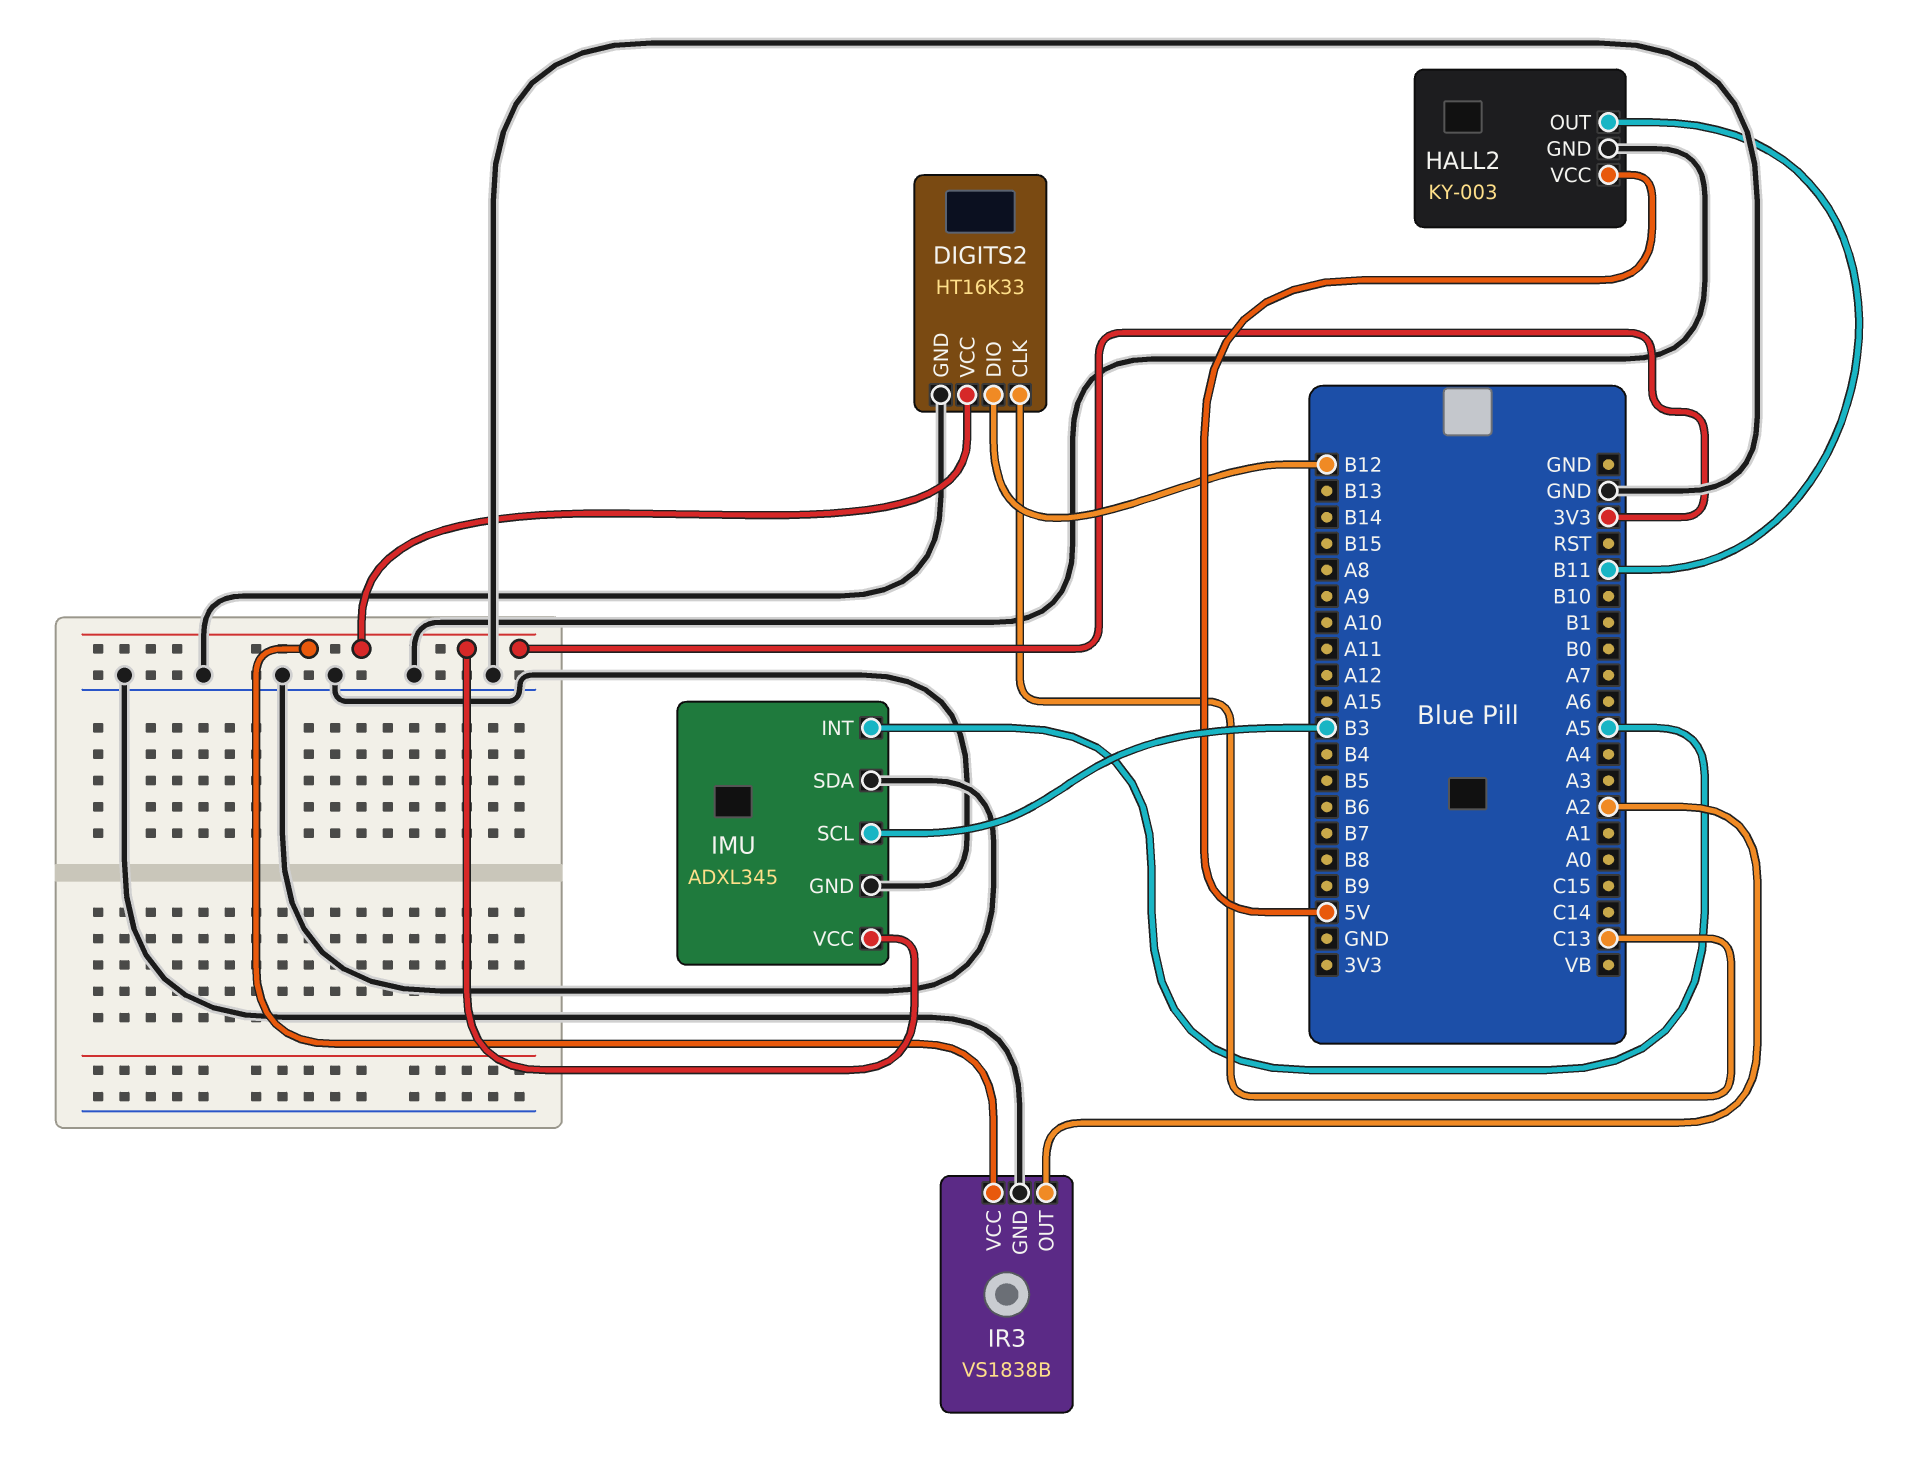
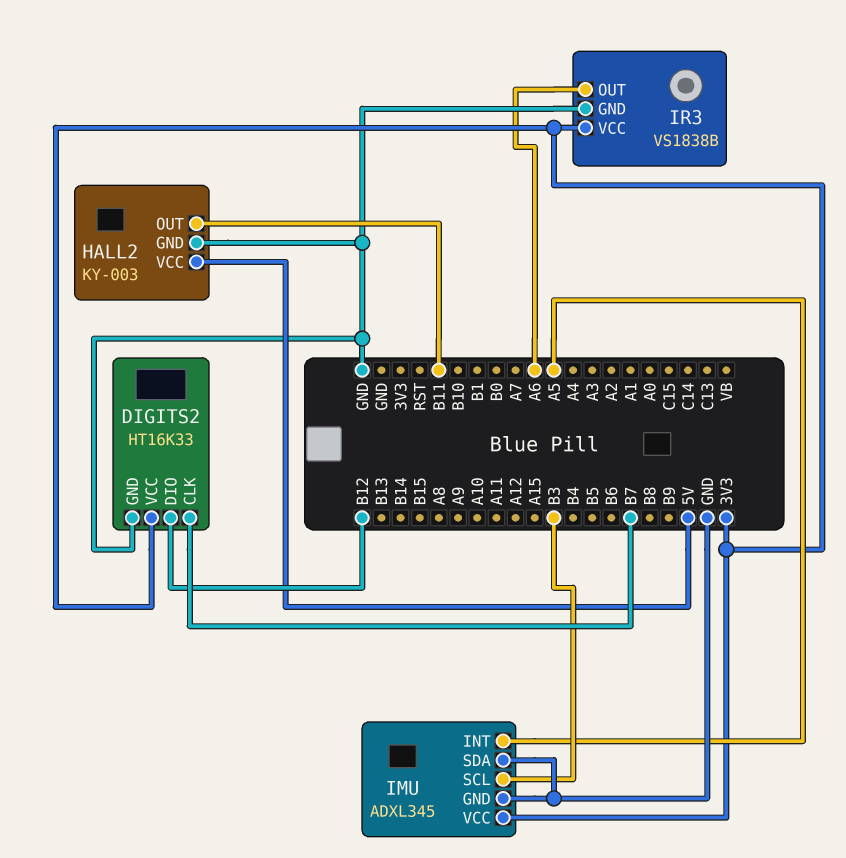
DIGITS2 pin CLK: C13 -> B7
IR3 pin OUT: A2 -> A6

